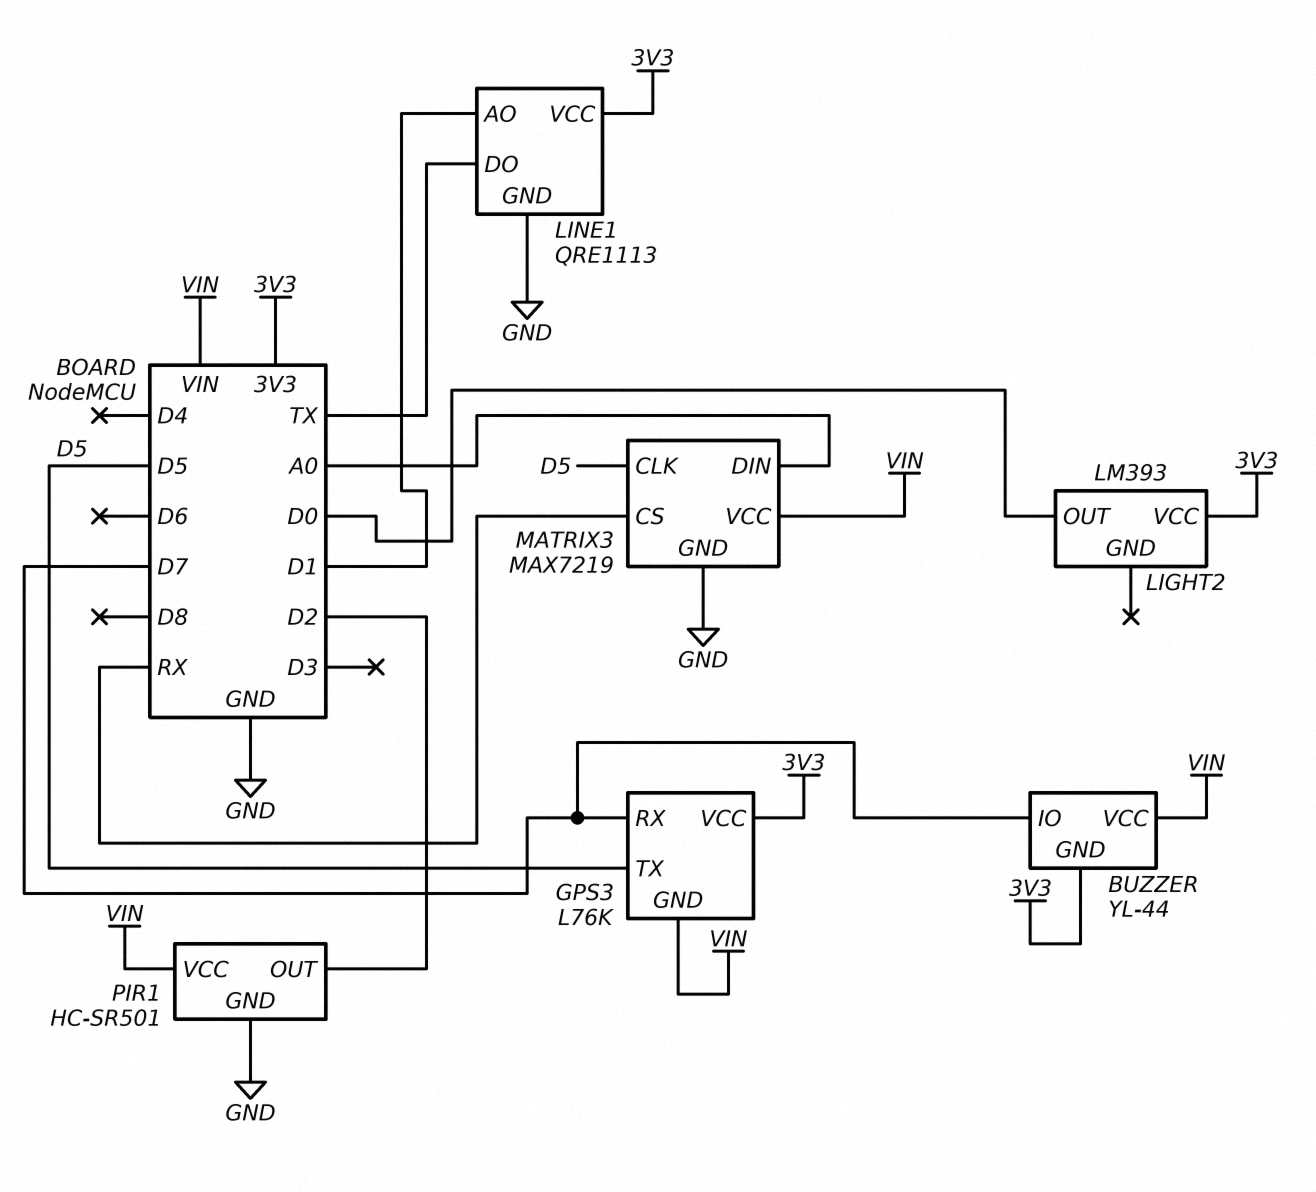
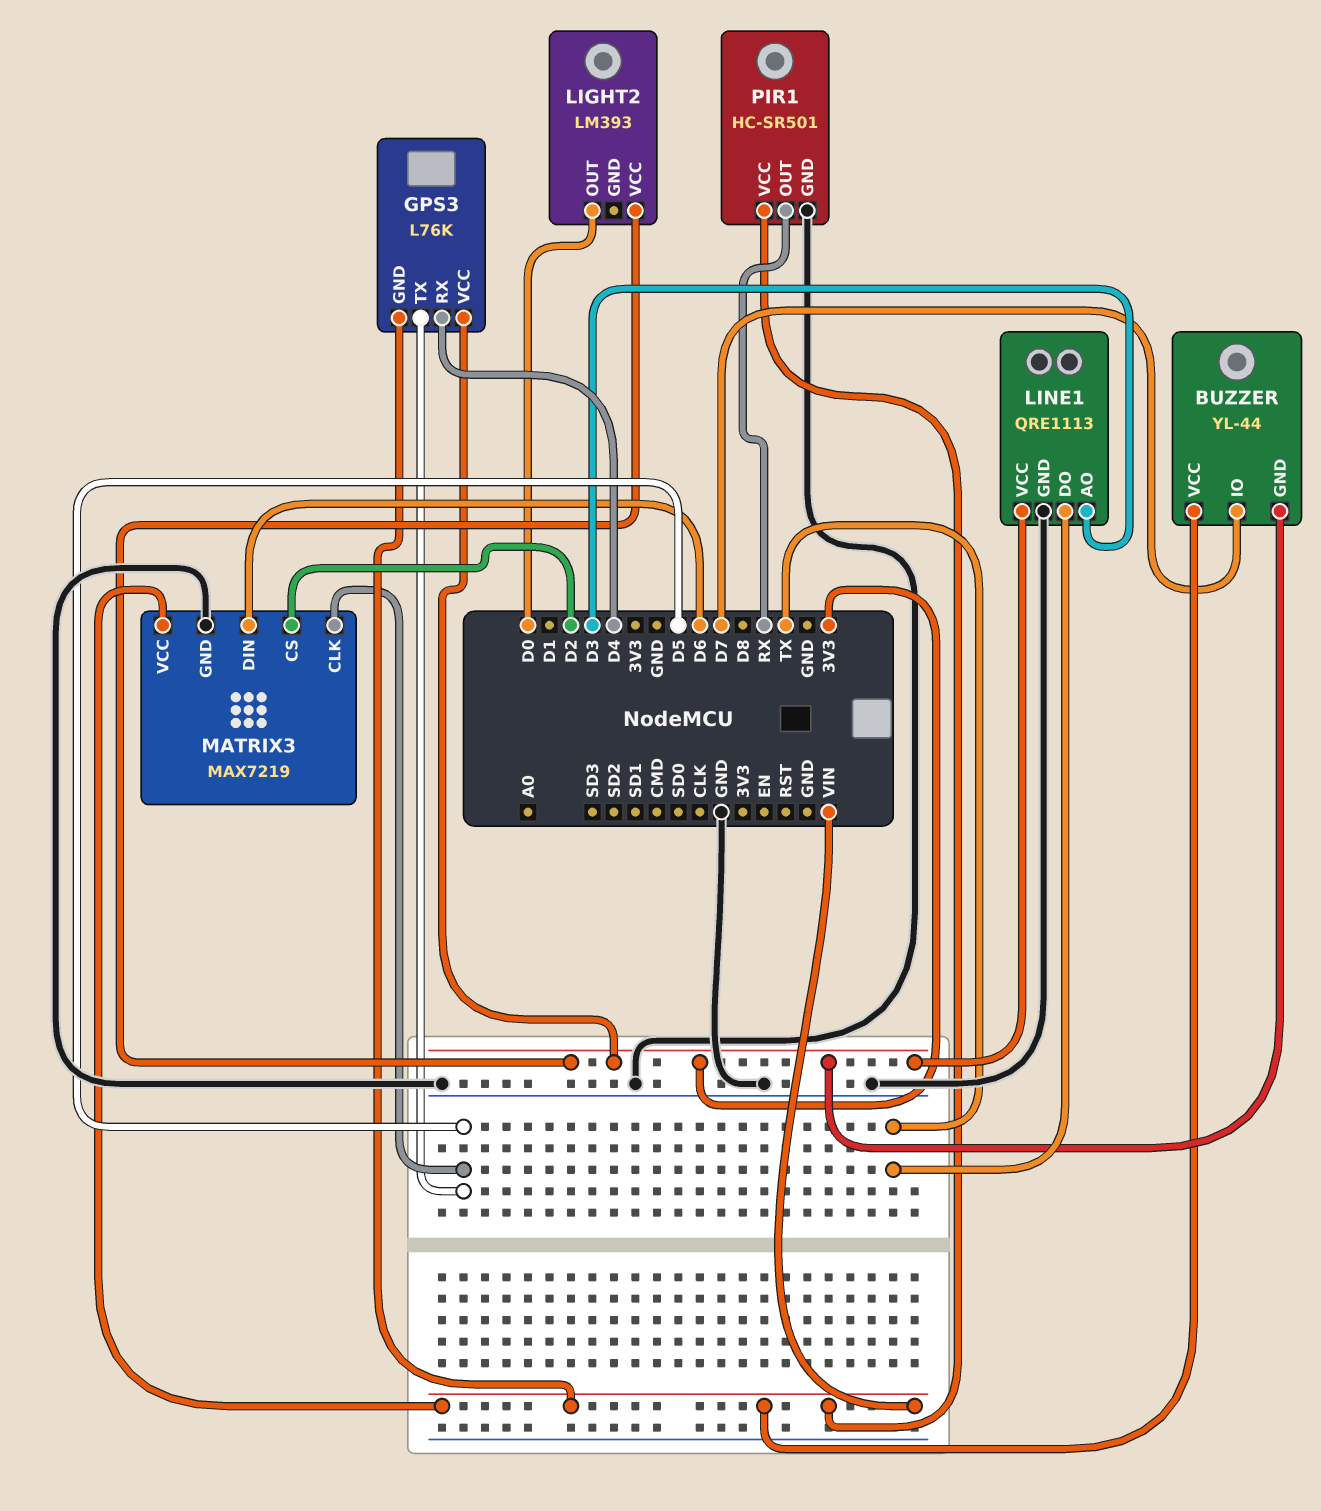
GPS3 pin RX: D7 -> D4
LINE1 pin AO: D1 -> D3
MATRIX3 pin CS: RX -> D2
MATRIX3 pin DIN: A0 -> D6
PIR1 pin OUT: D2 -> RX

